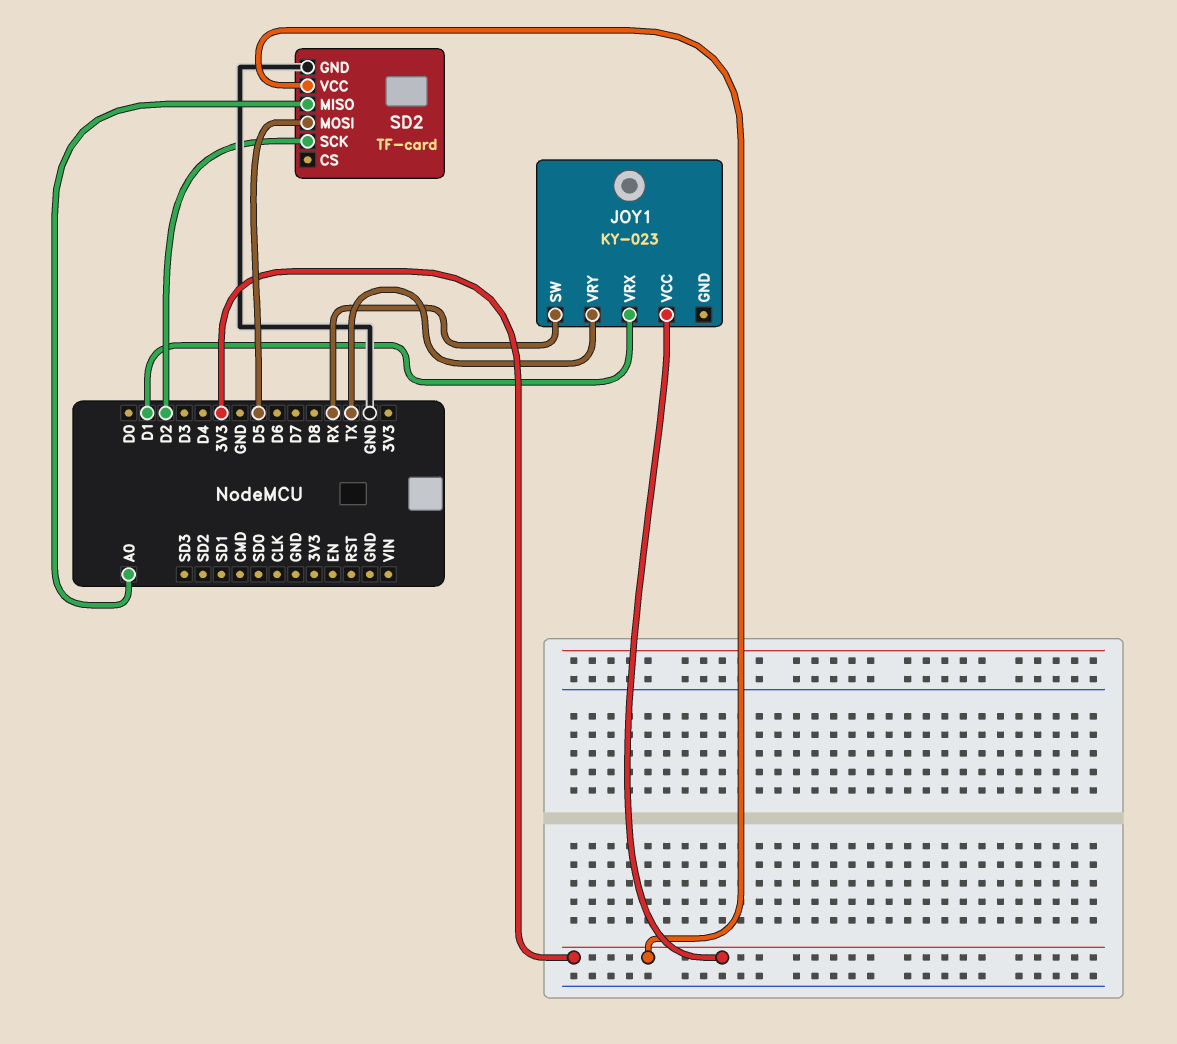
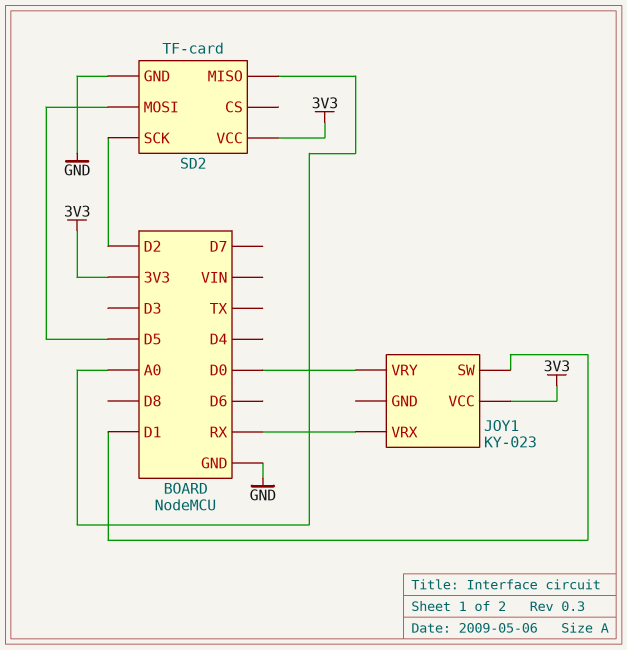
JOY1 pin SW: RX -> D1
JOY1 pin VRX: D1 -> RX
JOY1 pin VRY: TX -> D0

